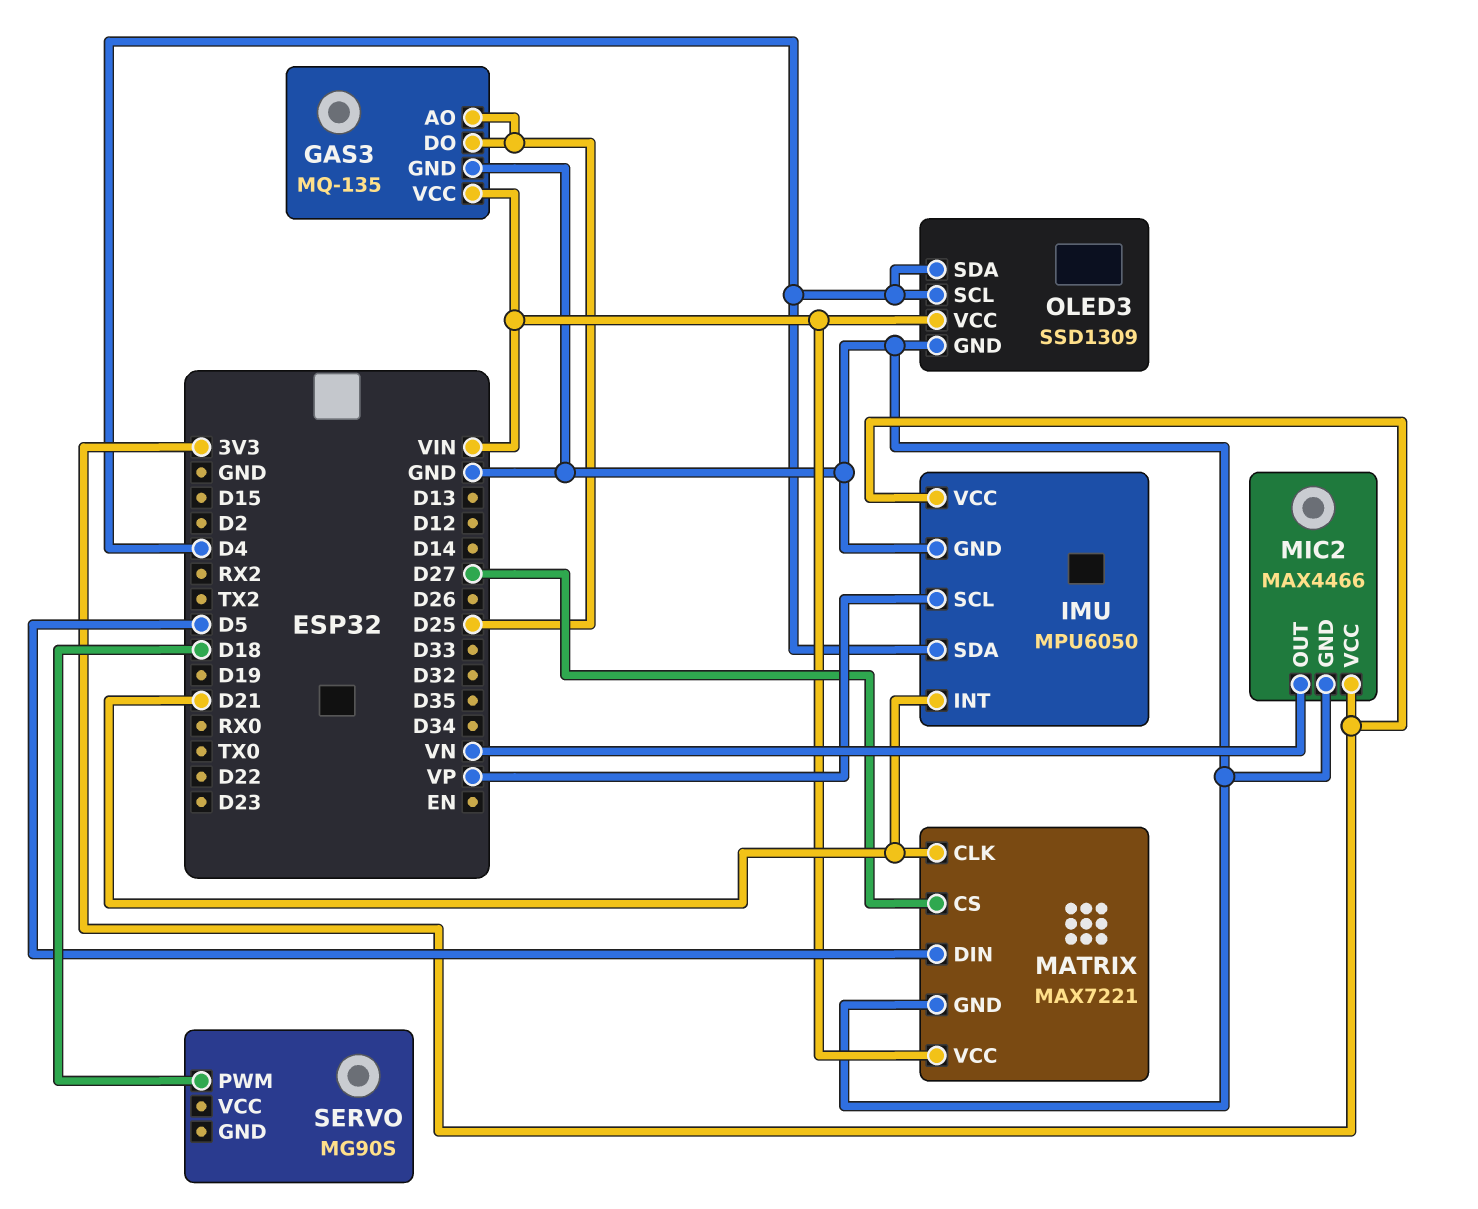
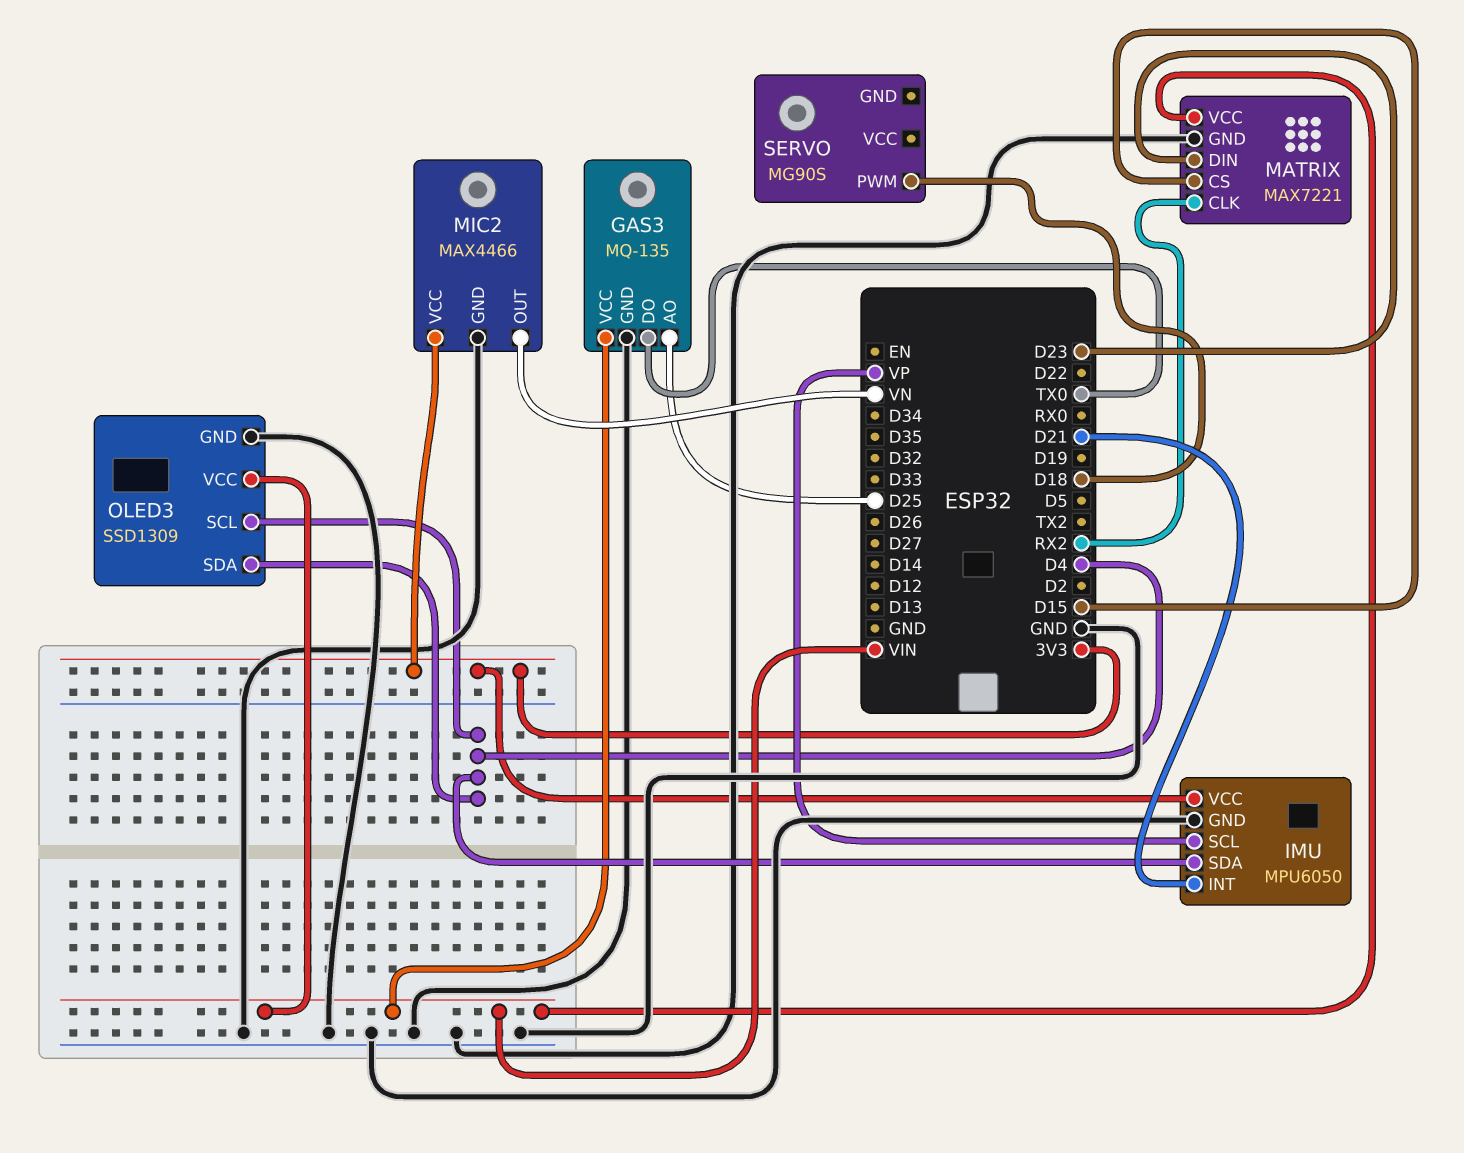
GAS3 pin DO: D25 -> TX0
MATRIX pin CLK: D21 -> RX2
MATRIX pin CS: D27 -> D15
MATRIX pin DIN: D5 -> D23

